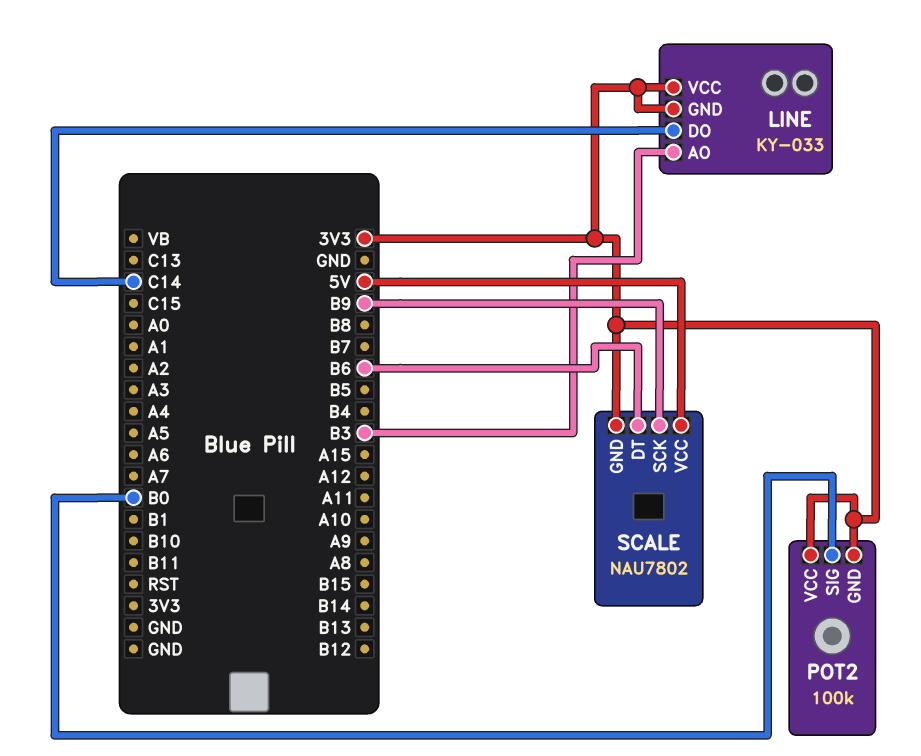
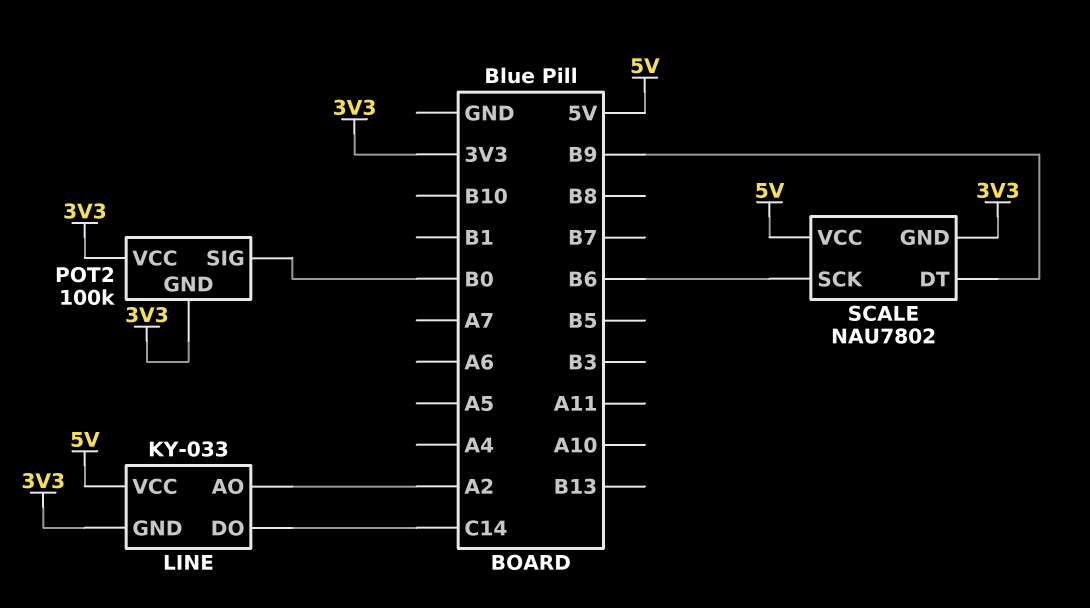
LINE pin AO: B3 -> A2
LINE pin VCC: 3V3 -> 5V
SCALE pin DT: B6 -> B9
SCALE pin SCK: B9 -> B6

